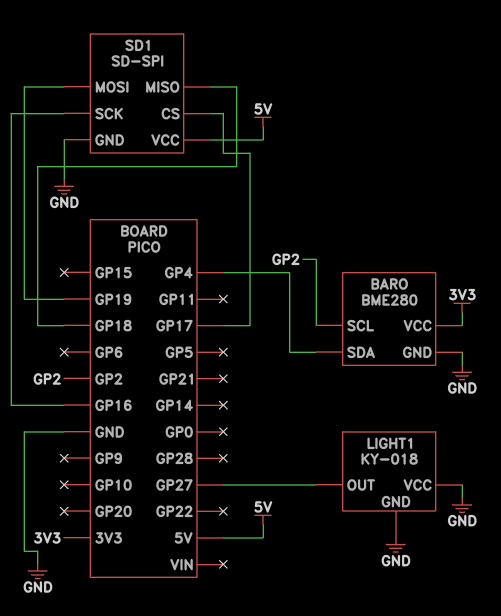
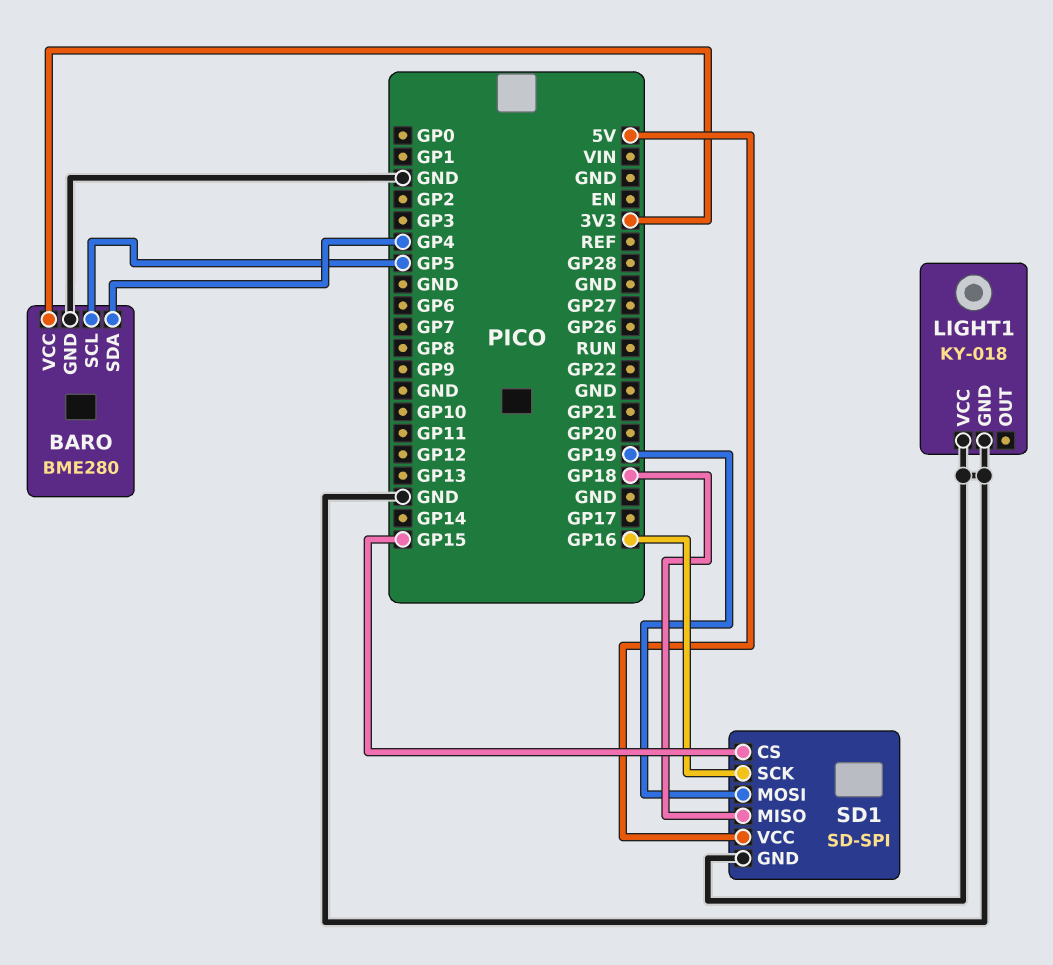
BARO pin SCL: GP2 -> GP5
LIGHT1 pin OUT: GP27 -> none
SD1 pin CS: GP17 -> GP15

